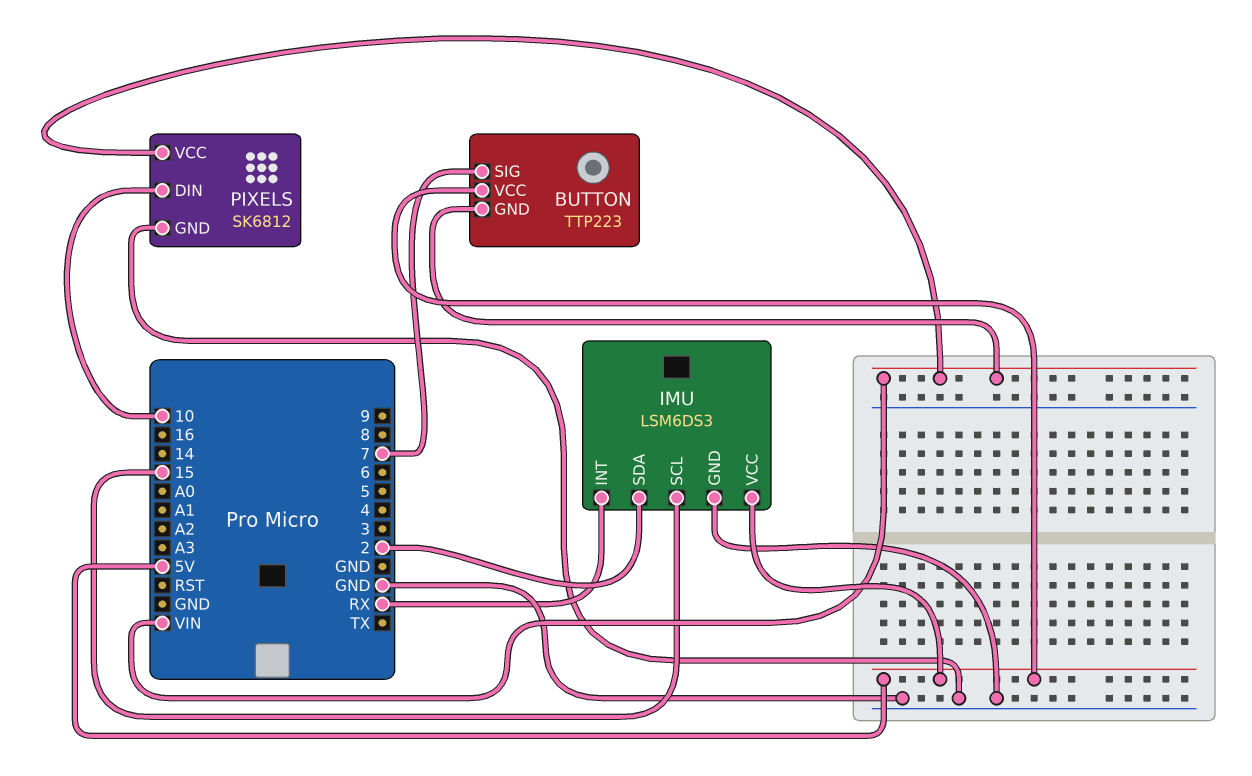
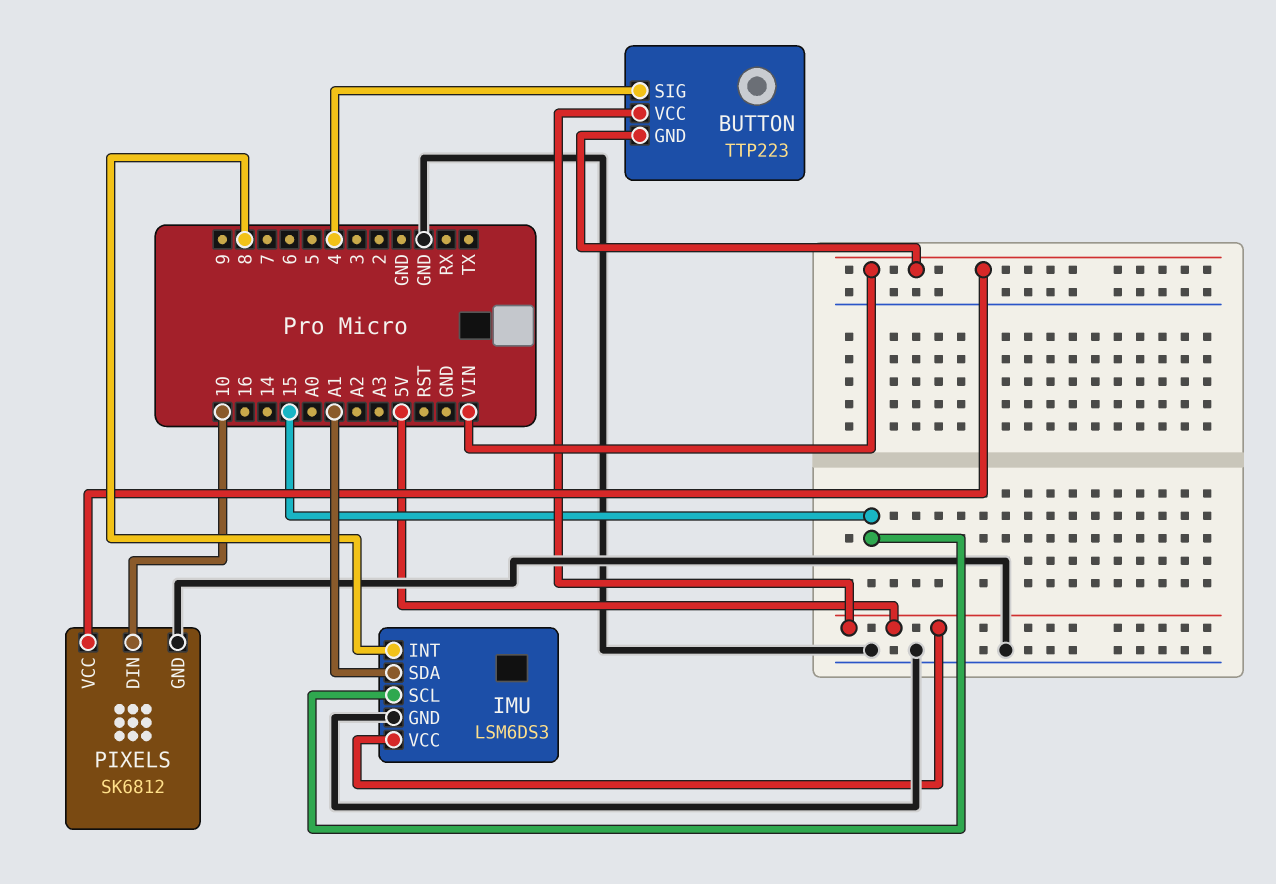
BUTTON pin SIG: 7 -> 4
IMU pin INT: RX -> 8
IMU pin SDA: 2 -> A1

